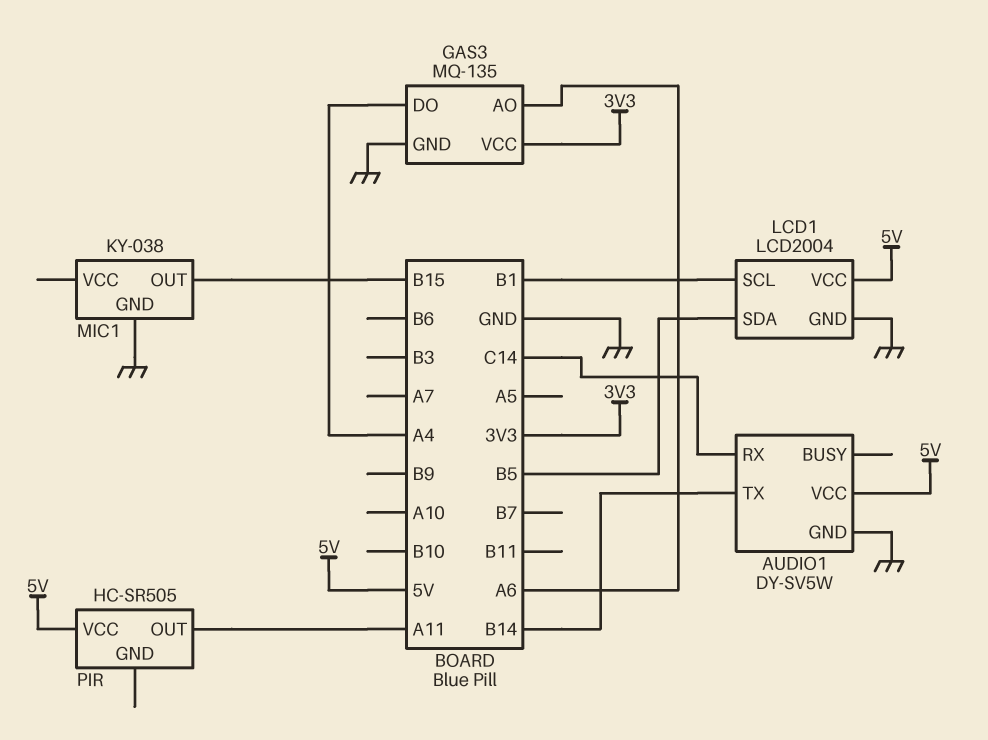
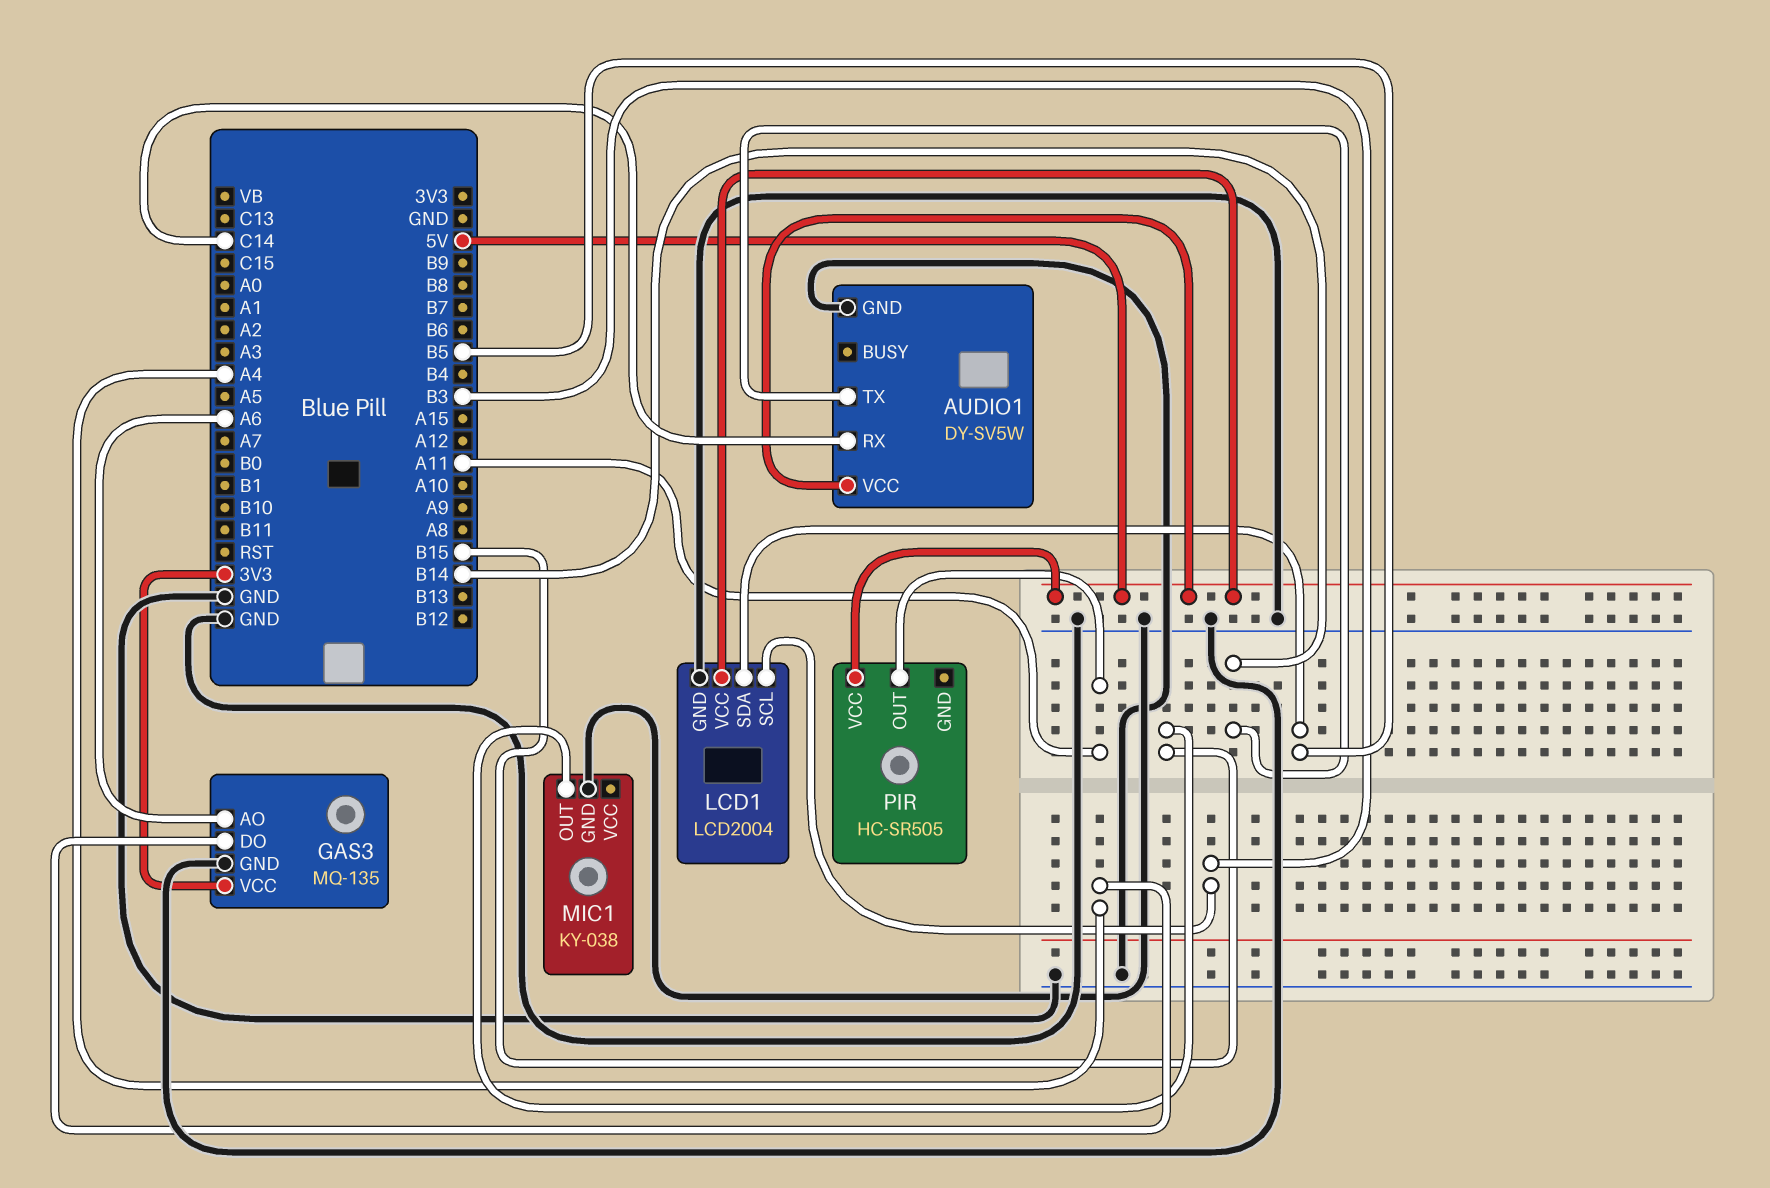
LCD1 pin SCL: B1 -> B3

